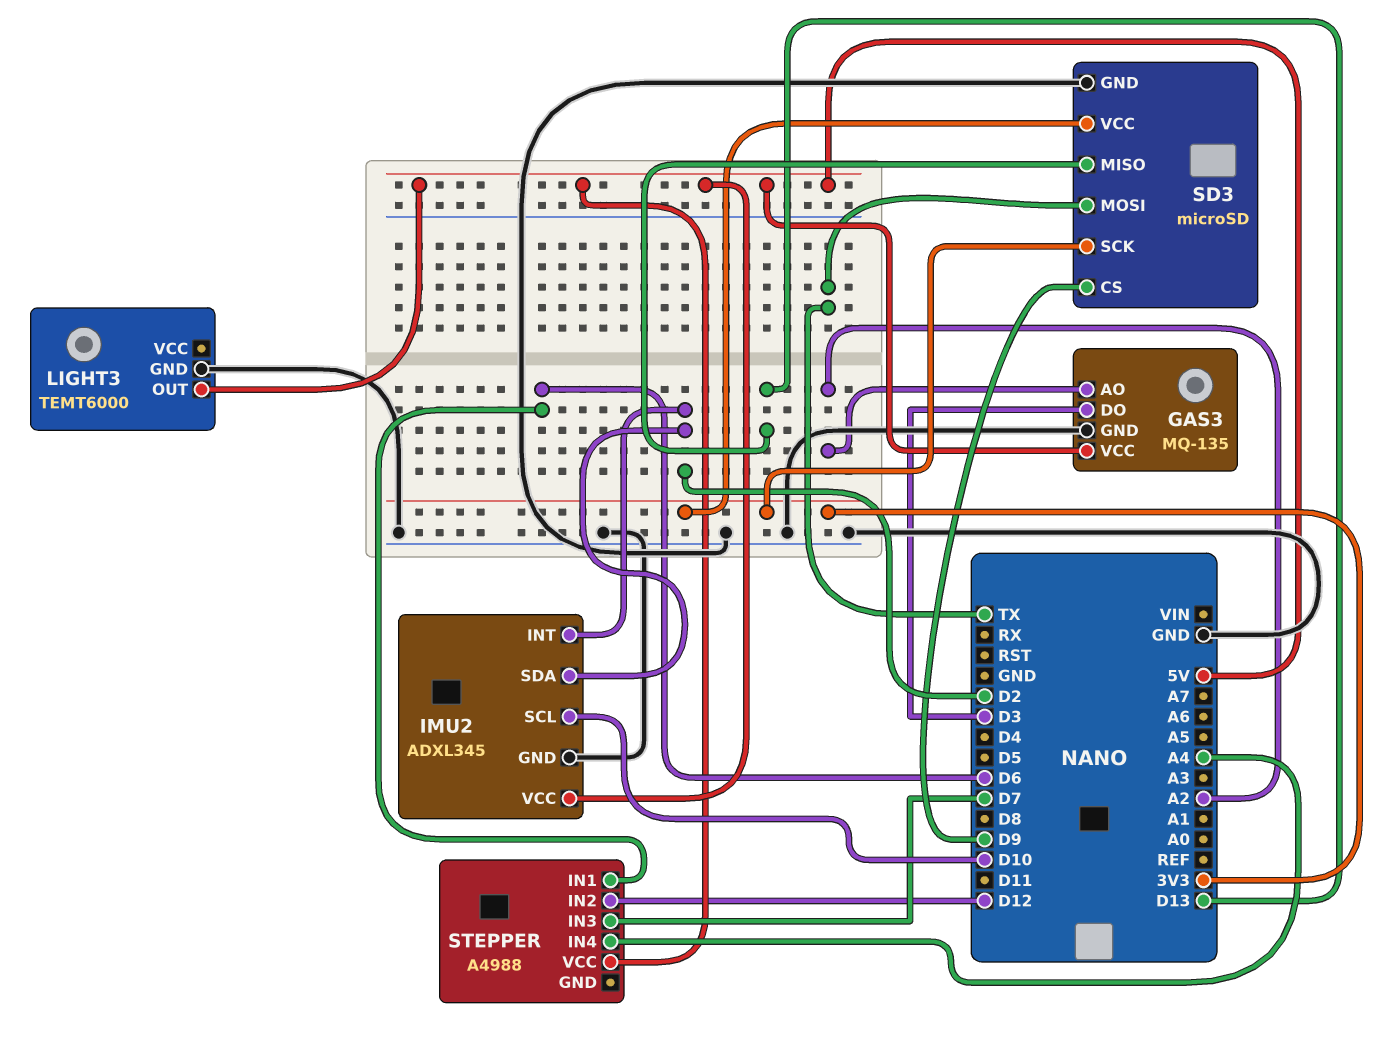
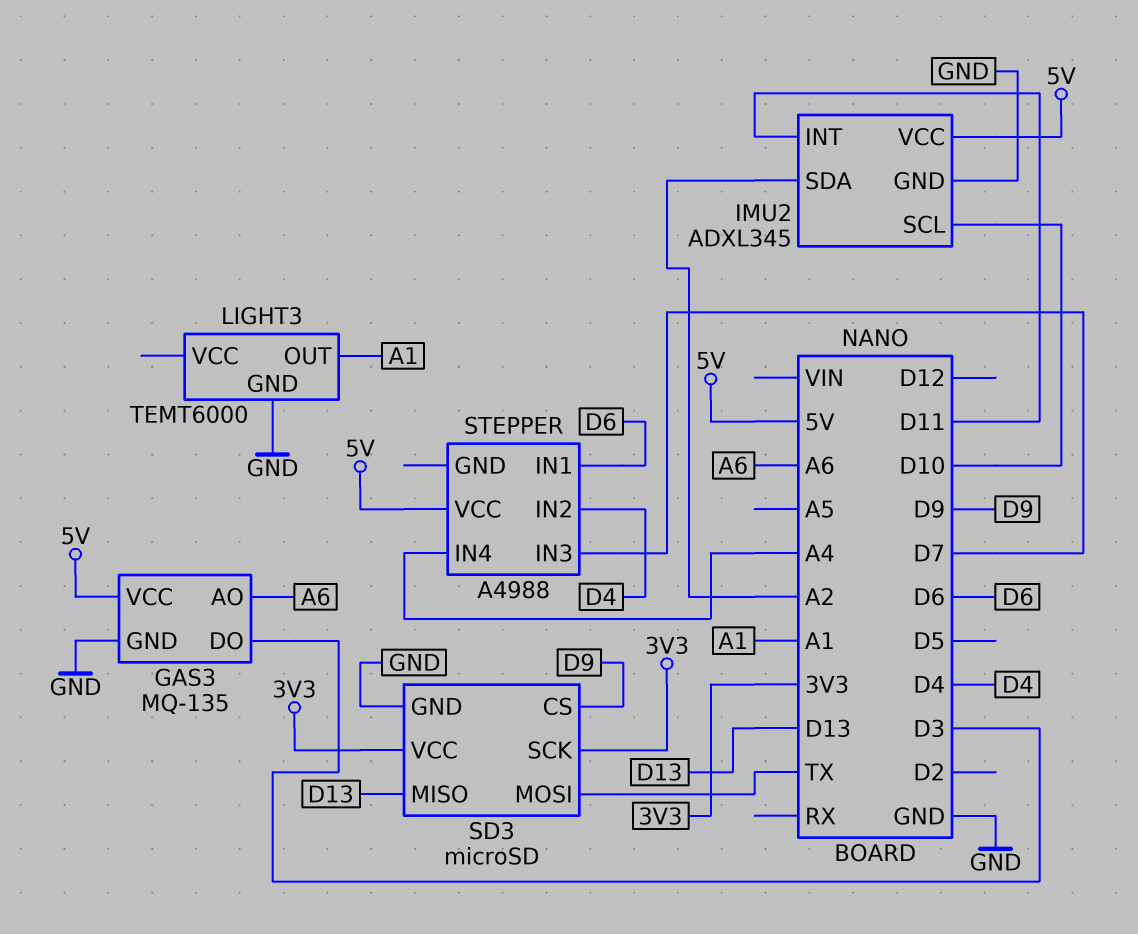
GAS3 pin AO: A2 -> A6
IMU2 pin INT: D2 -> D11
IMU2 pin SDA: D2 -> A2
LIGHT3 pin OUT: 5V -> A1
STEPPER pin IN2: D12 -> D4

